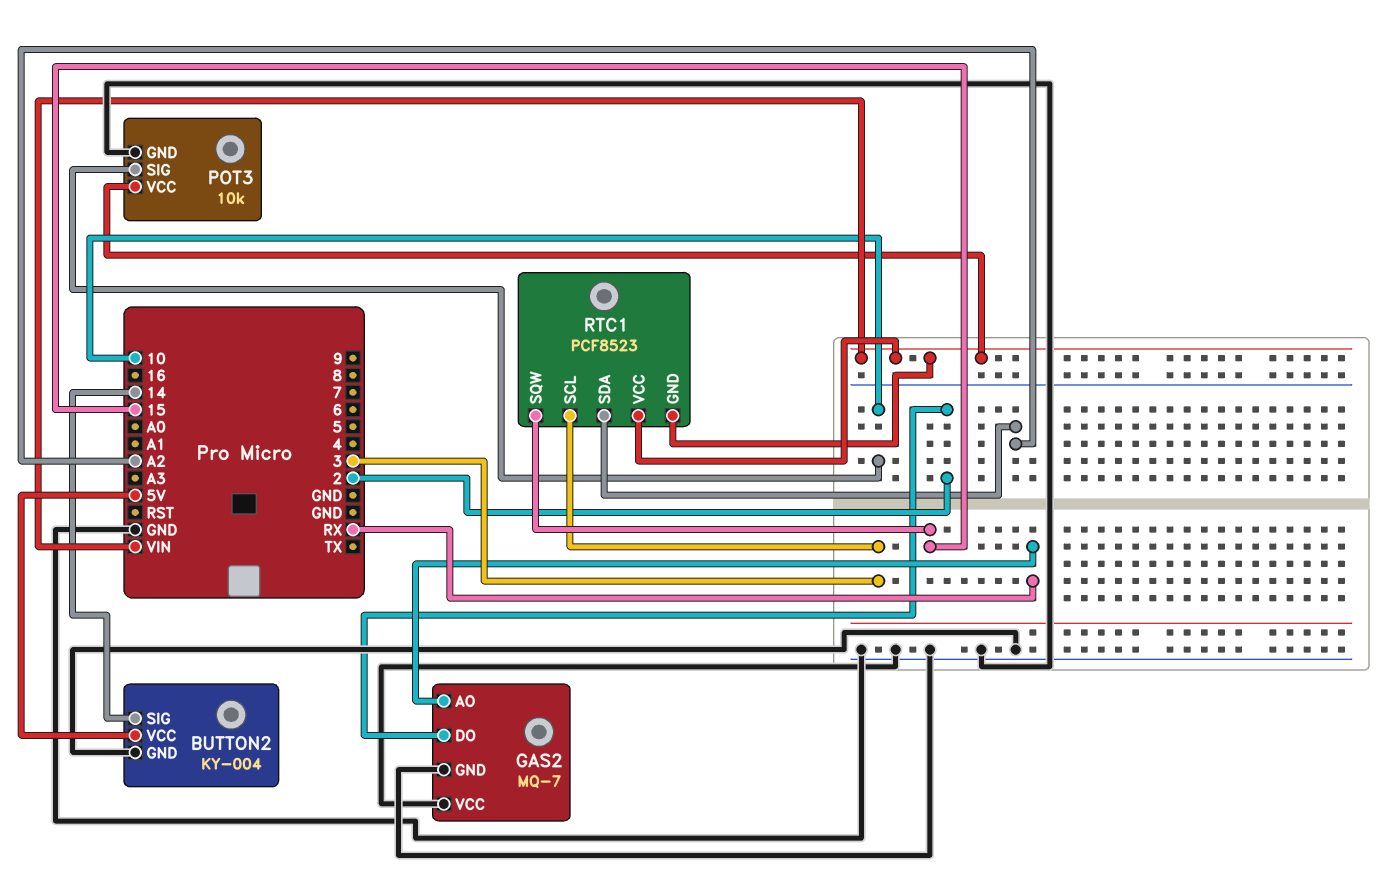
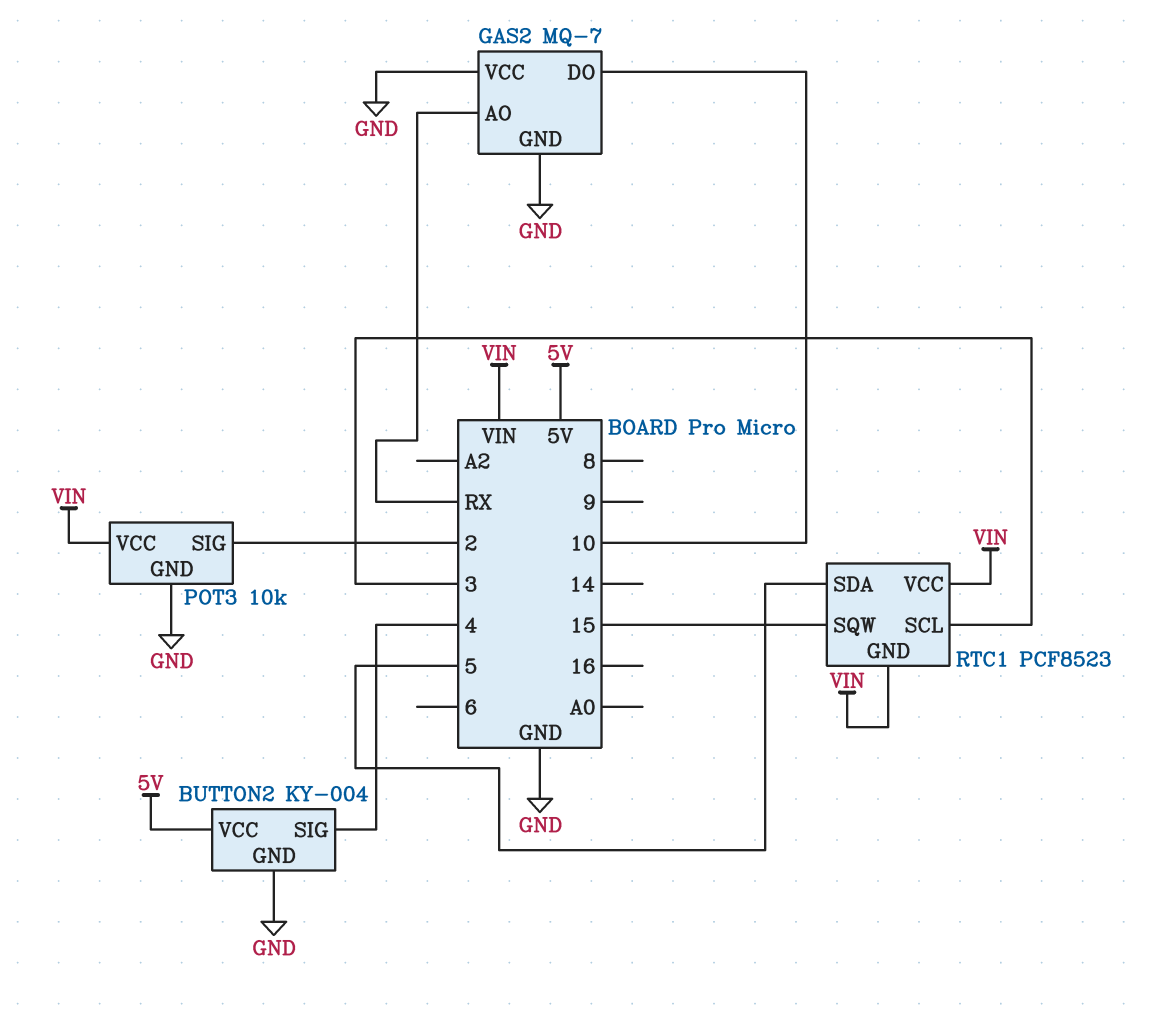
BUTTON2 pin SIG: 14 -> 4
GAS2 pin DO: 2 -> 10
POT3 pin SIG: 10 -> 2
RTC1 pin SDA: A2 -> 5

